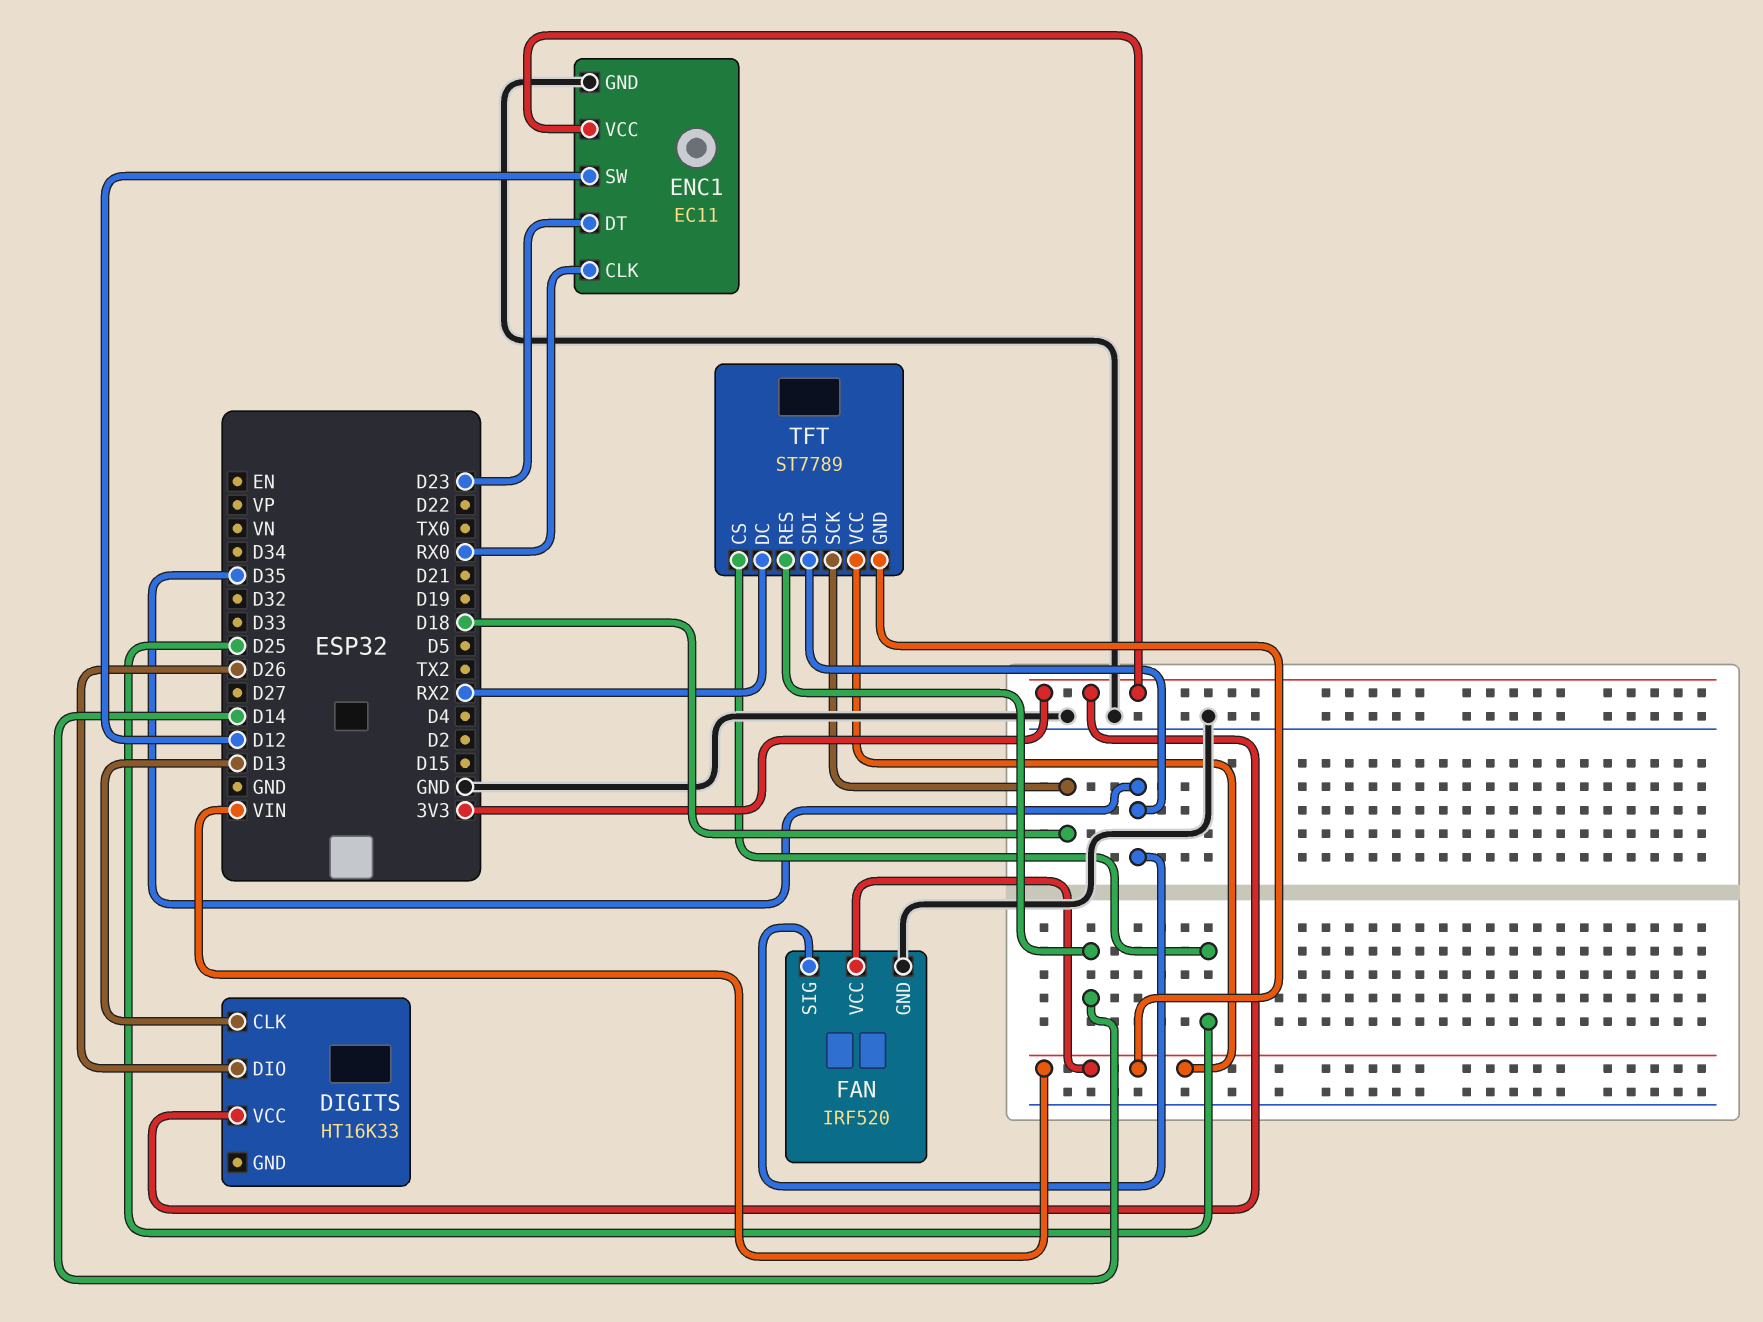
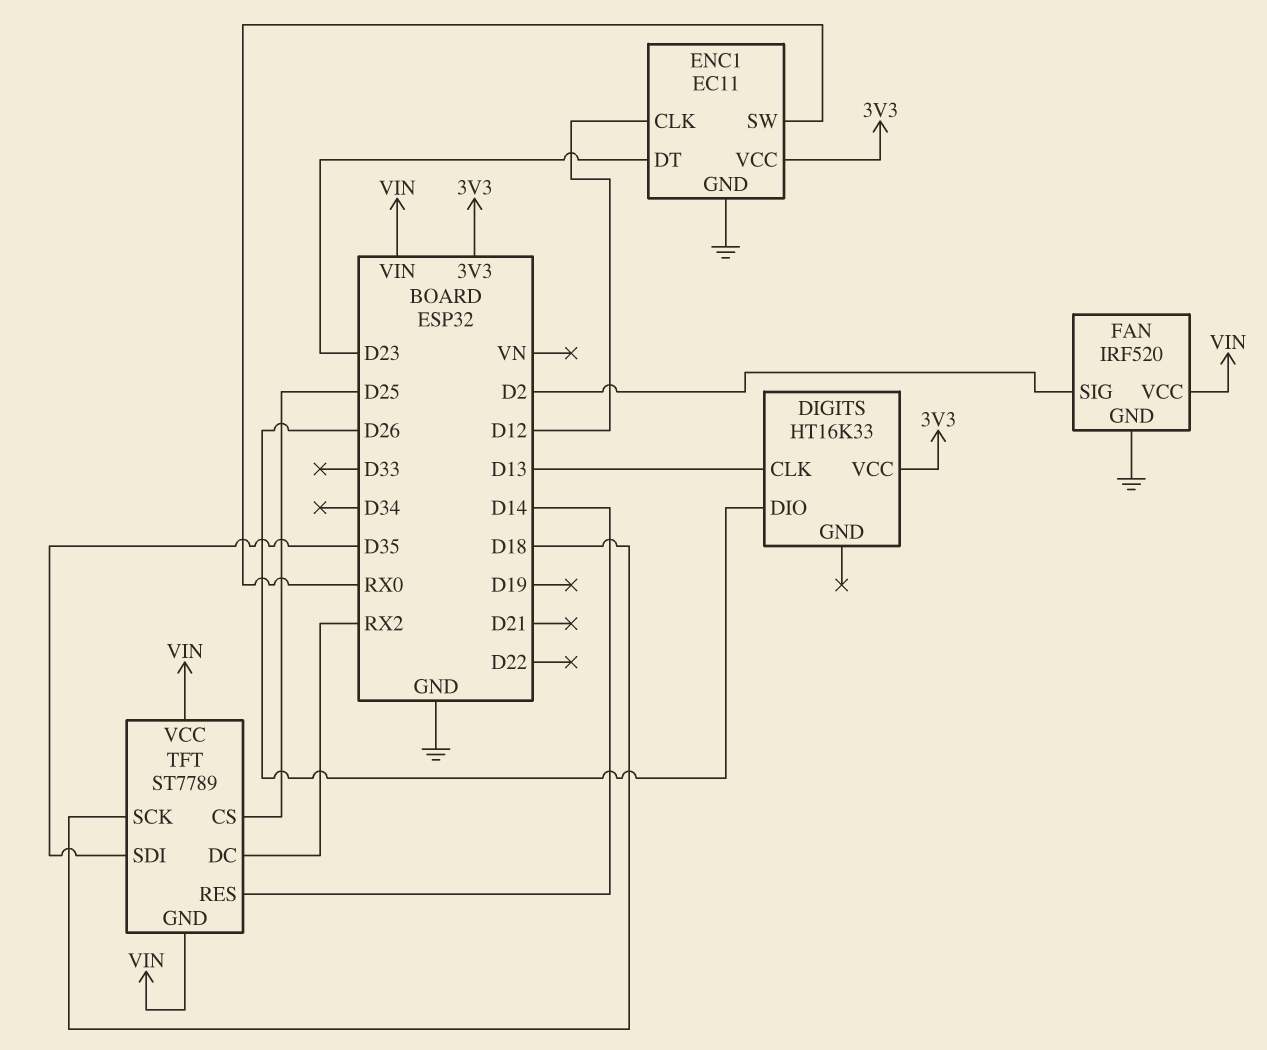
ENC1 pin CLK: RX0 -> D12
ENC1 pin SW: D12 -> RX0
FAN pin SIG: D35 -> D2

